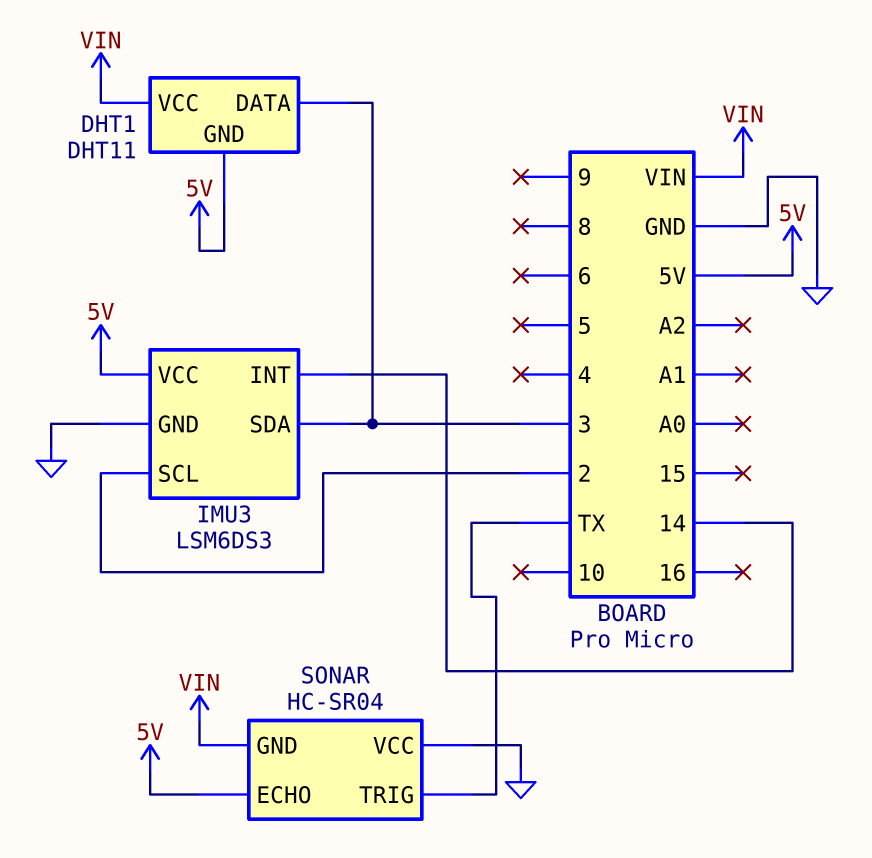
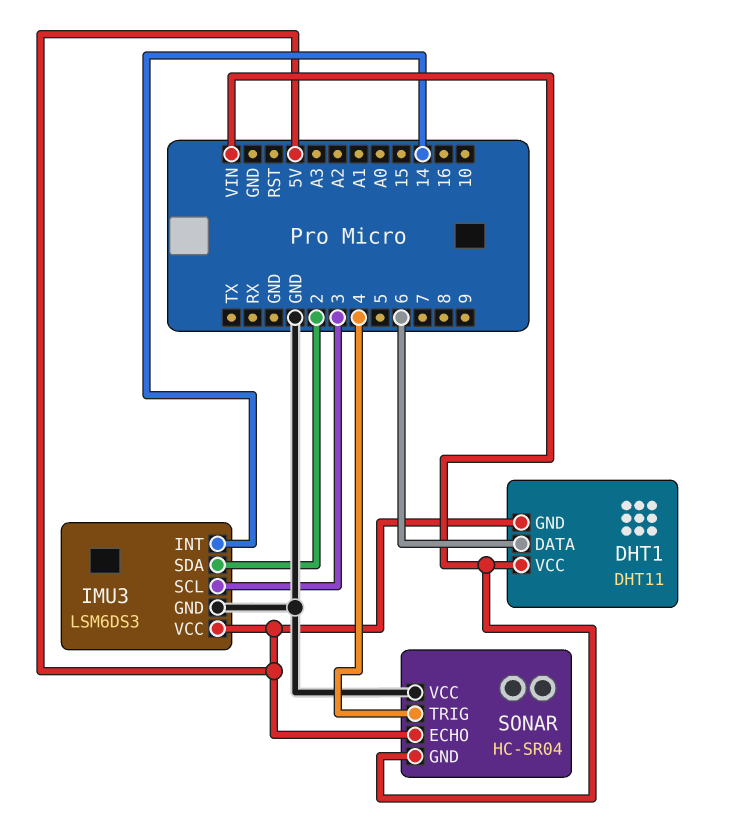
DHT1 pin DATA: 3 -> 6
IMU3 pin SCL: 2 -> 3
IMU3 pin SDA: 3 -> 2
SONAR pin TRIG: TX -> 4

